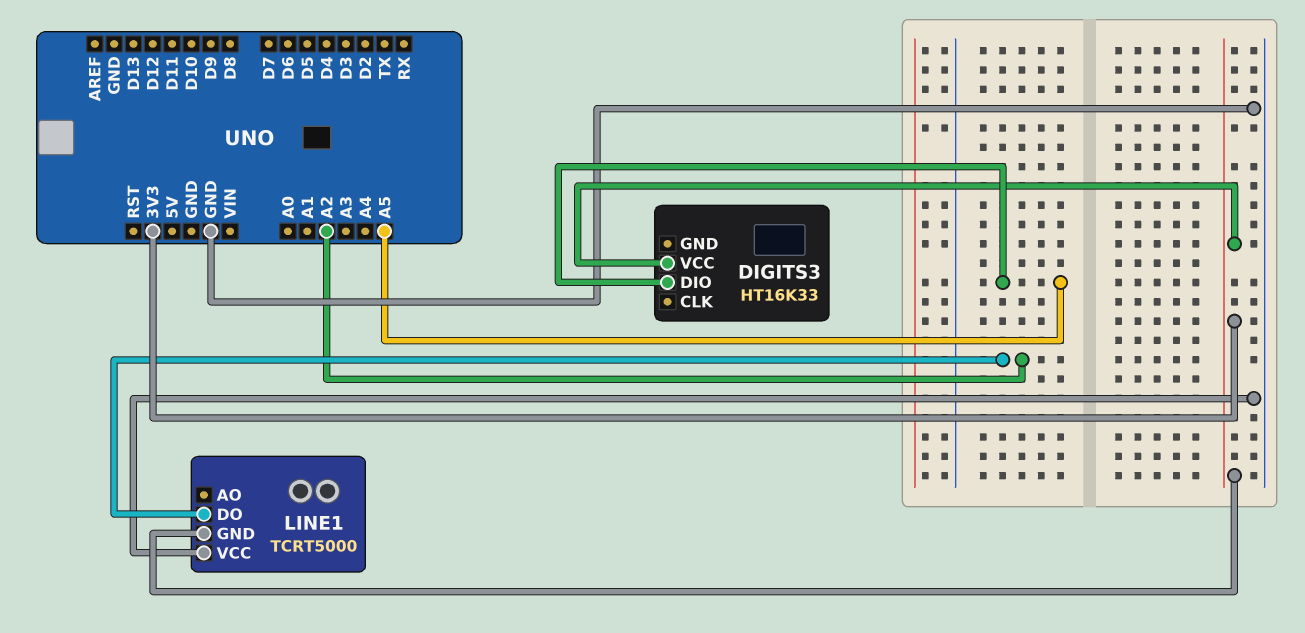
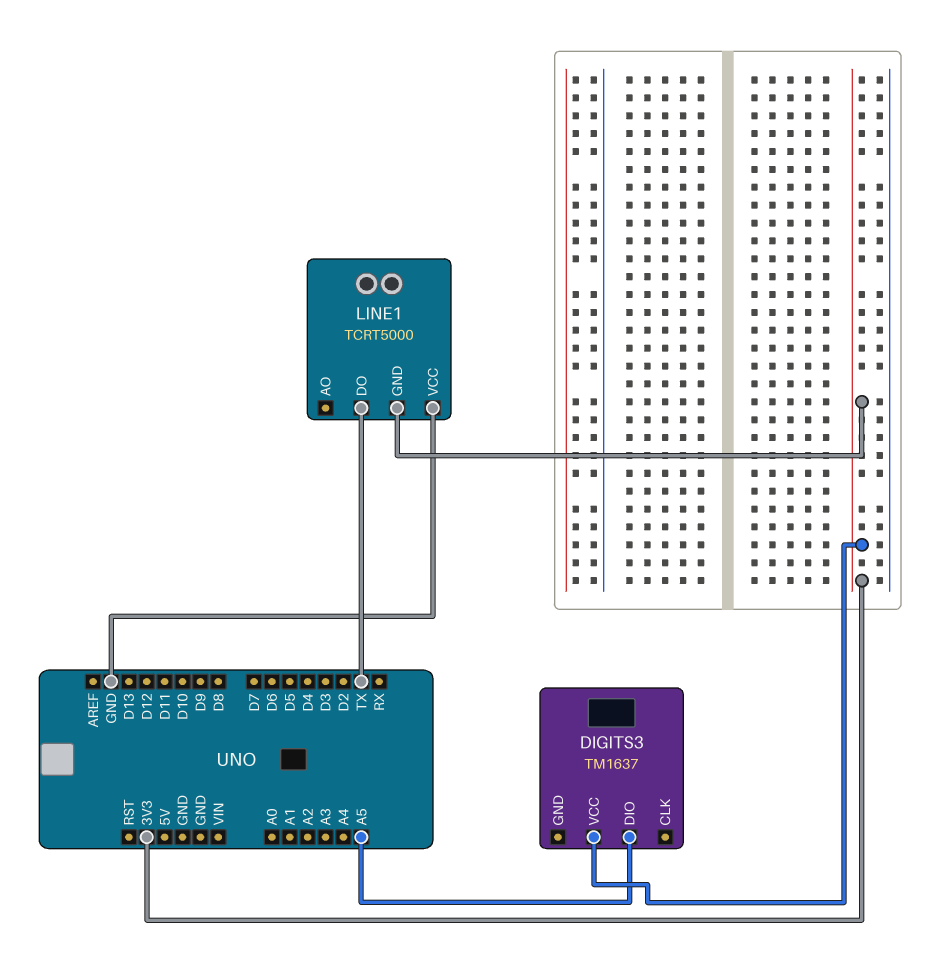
DIGITS3: HT16K33 -> TM1637
LINE1 pin DO: A2 -> TX

